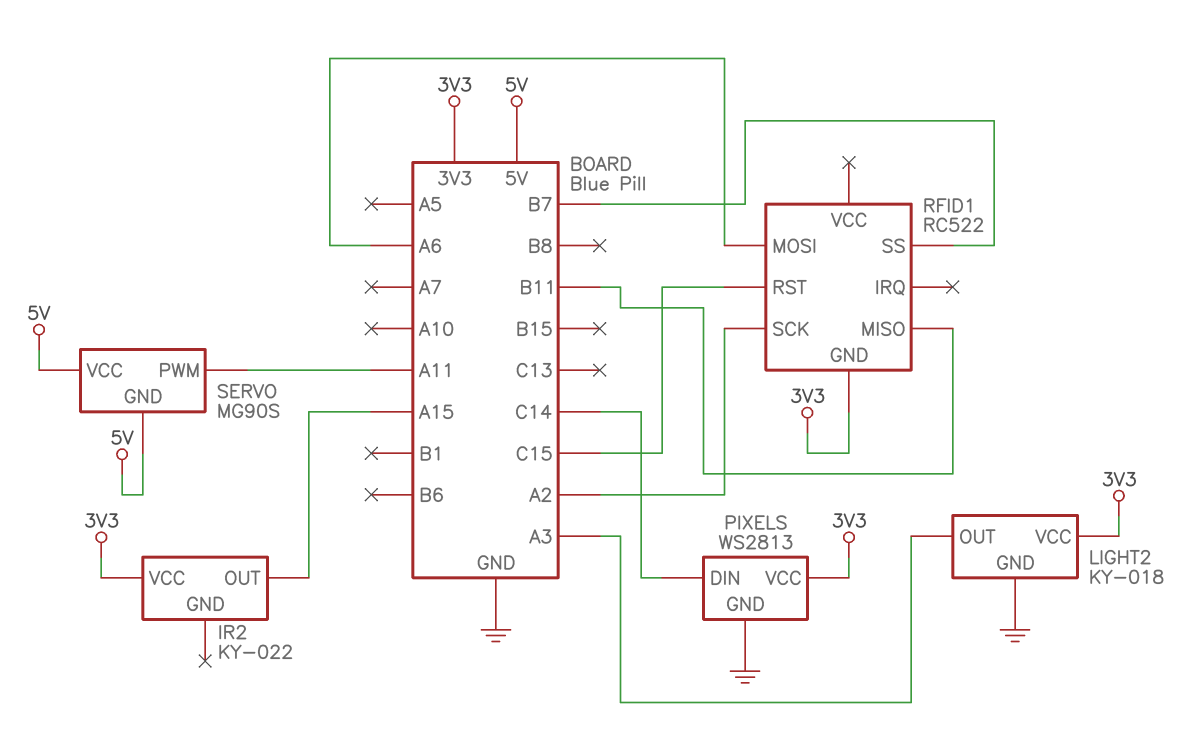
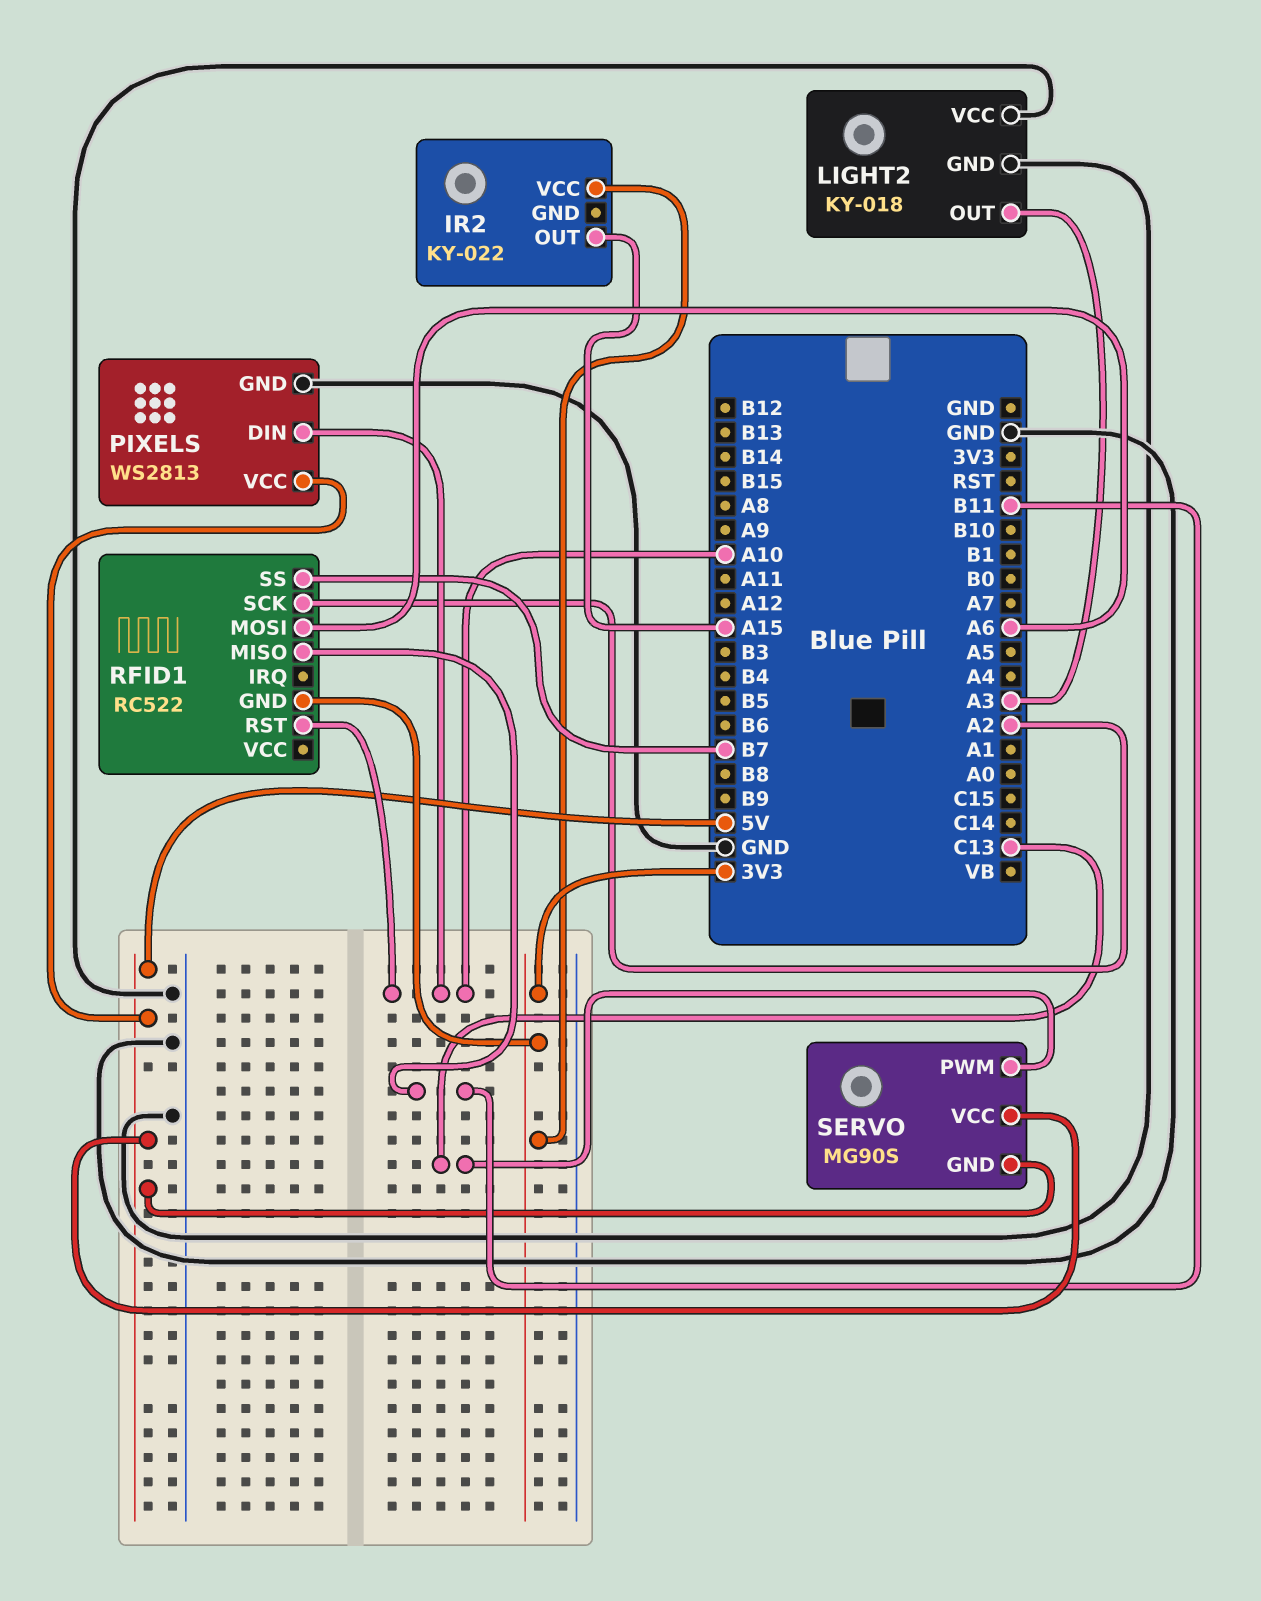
LIGHT2 pin VCC: 3V3 -> GND
PIXELS pin DIN: C14 -> A10
PIXELS pin VCC: 3V3 -> 5V
RFID1 pin RST: C15 -> A10
SERVO pin PWM: A11 -> C13

